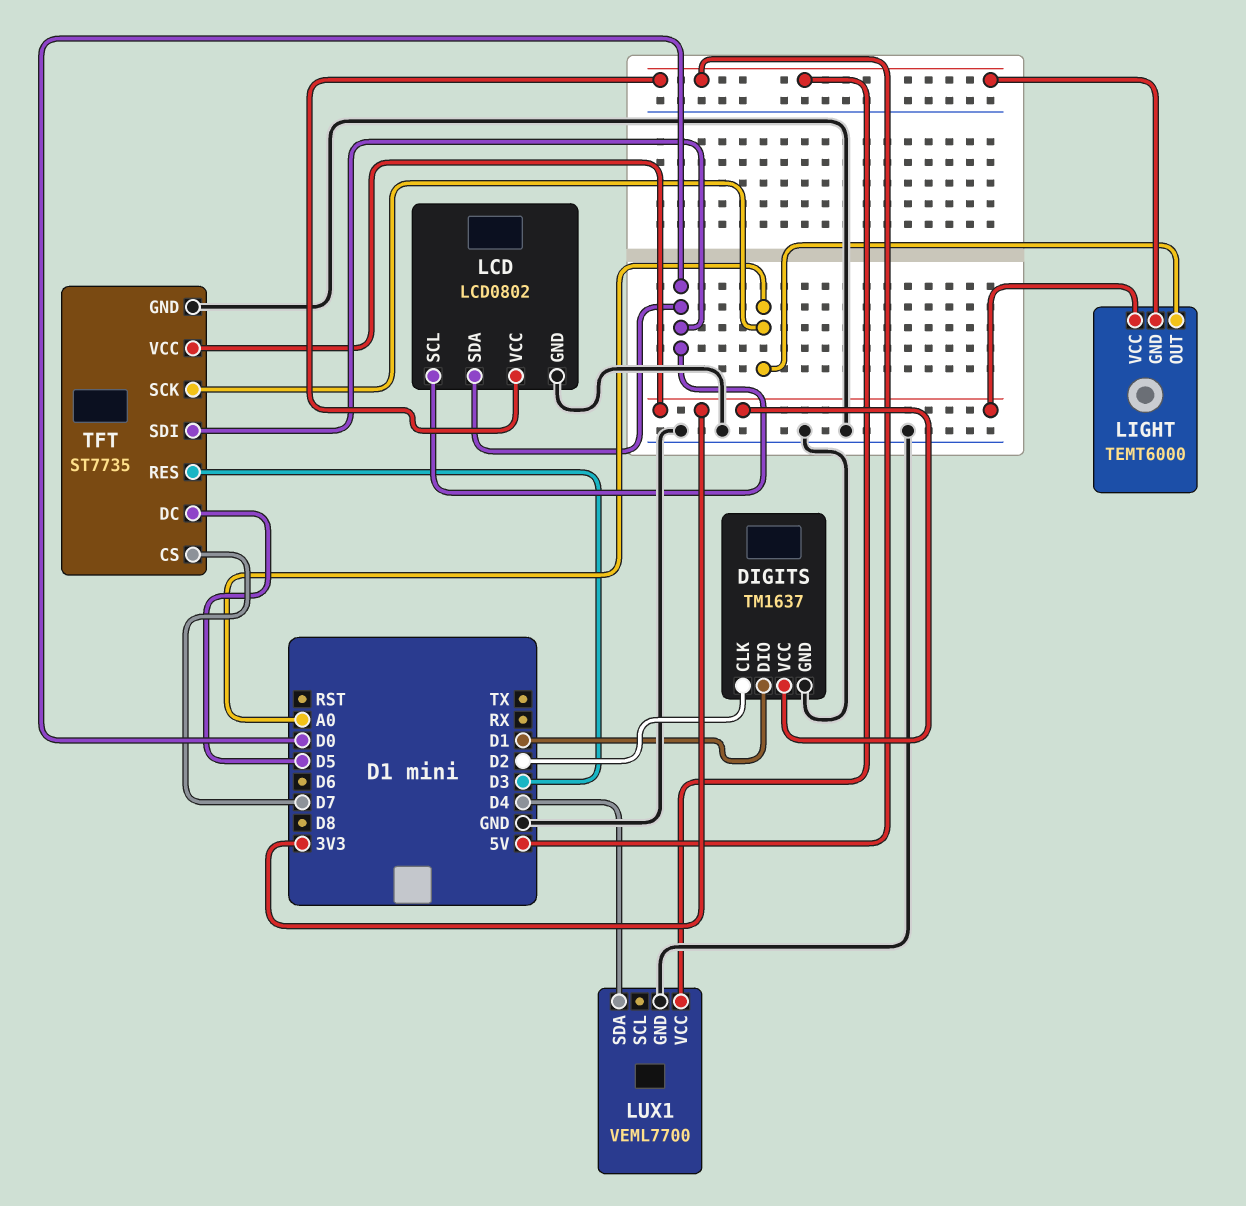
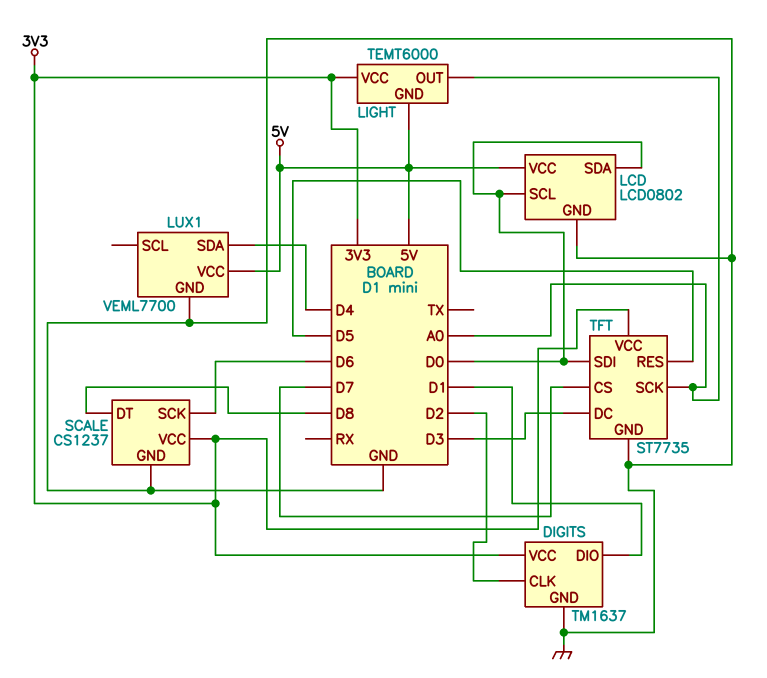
SCALE: none -> CS1237
SCALE pin DT: none -> D8
SCALE pin GND: none -> GND
SCALE pin SCK: none -> D6
SCALE pin VCC: none -> 3V3
TFT pin DC: D5 -> D3
TFT pin RES: D3 -> D5

